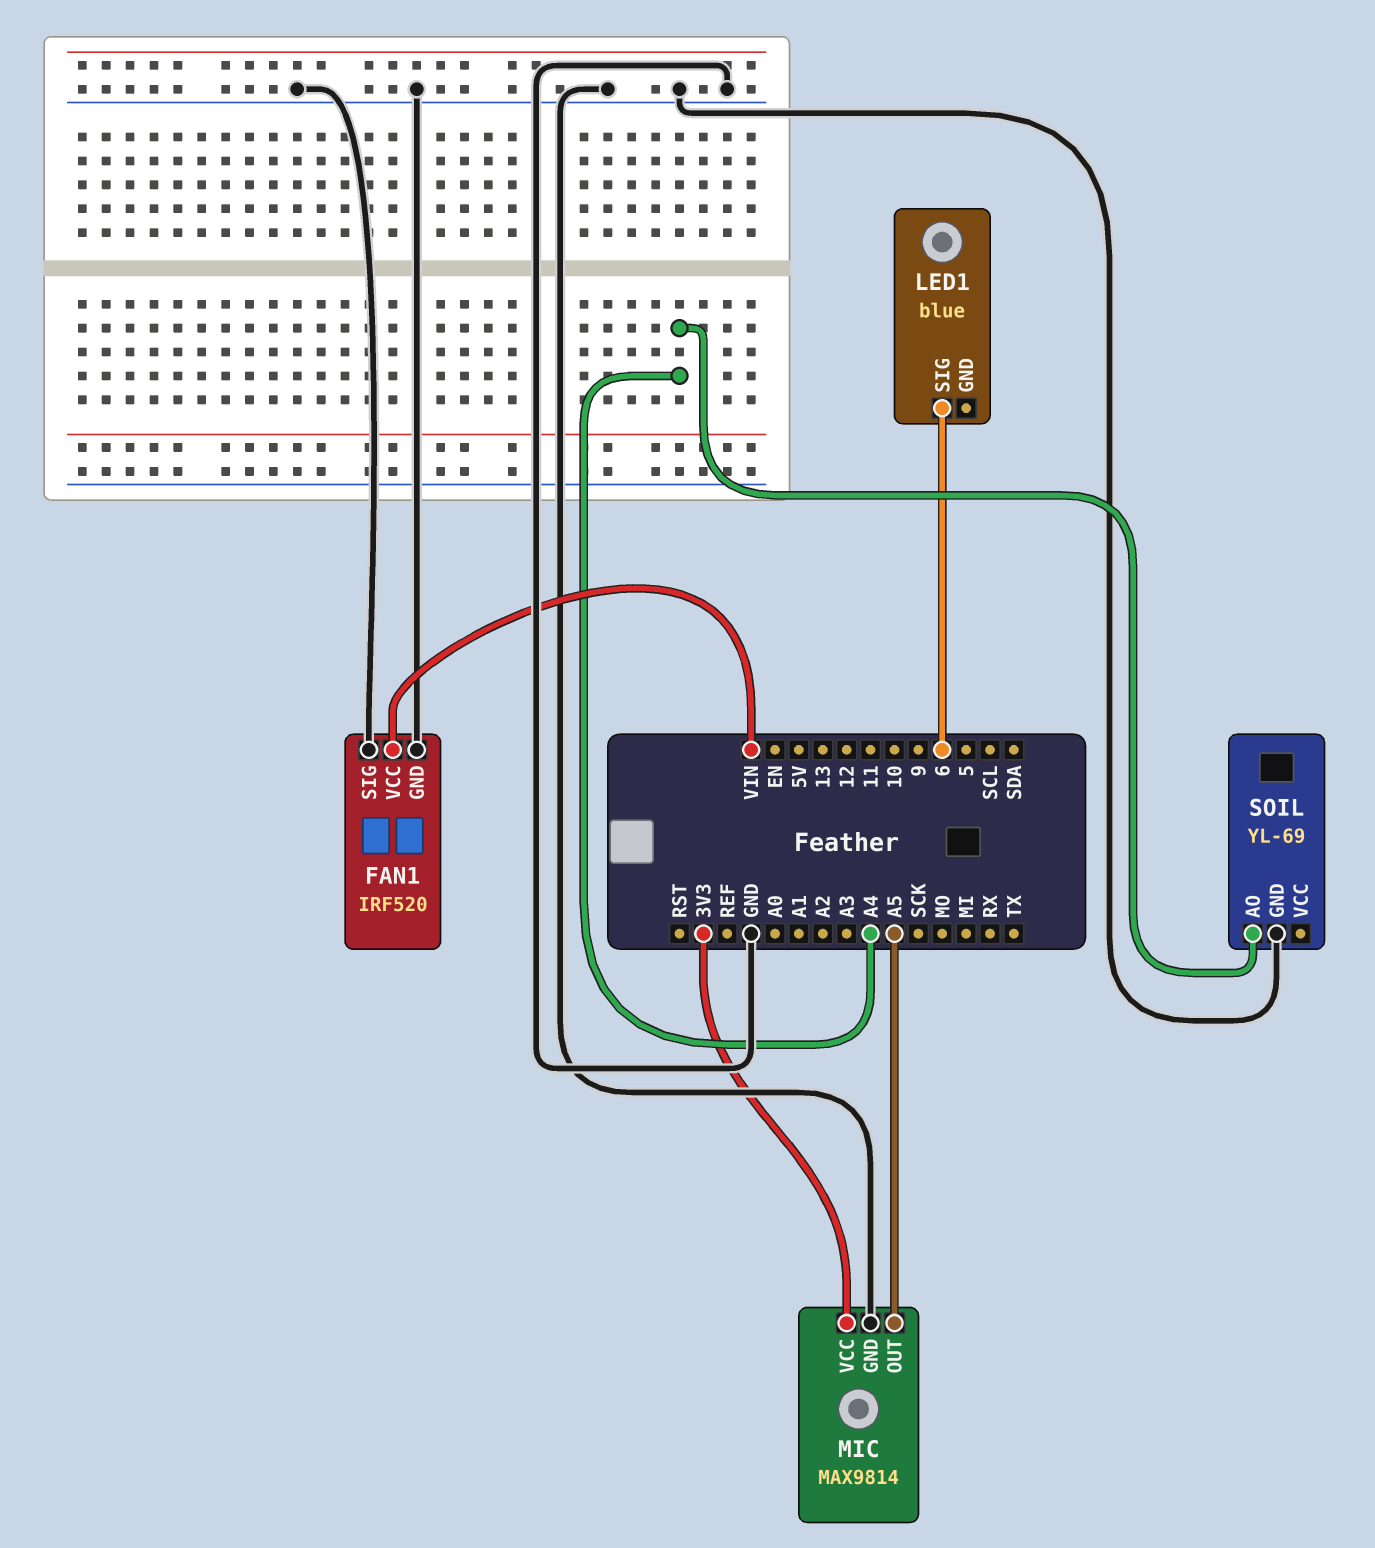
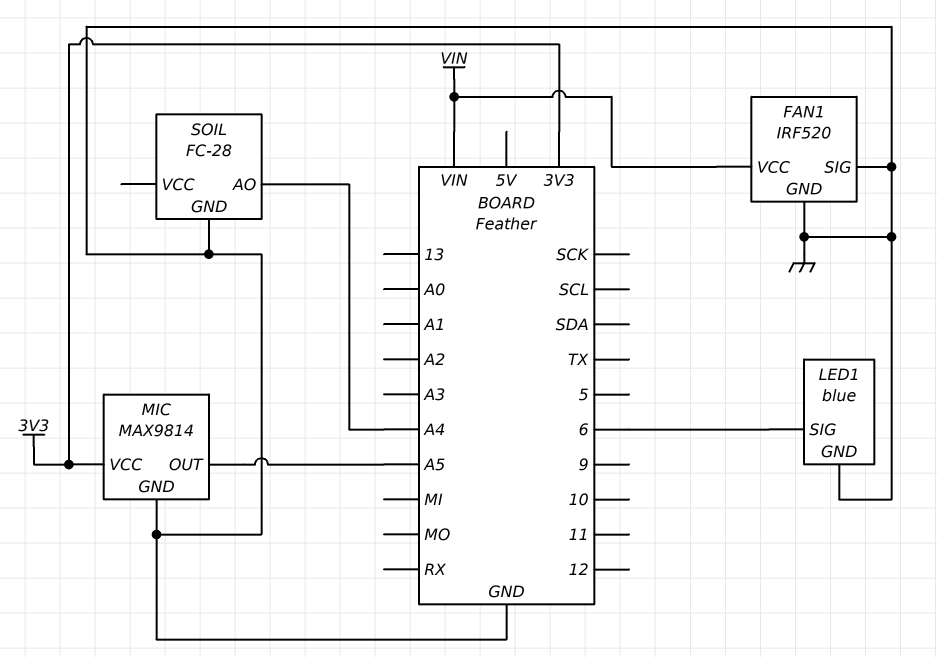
LED1 pin GND: none -> GND
SOIL: YL-69 -> FC-28

